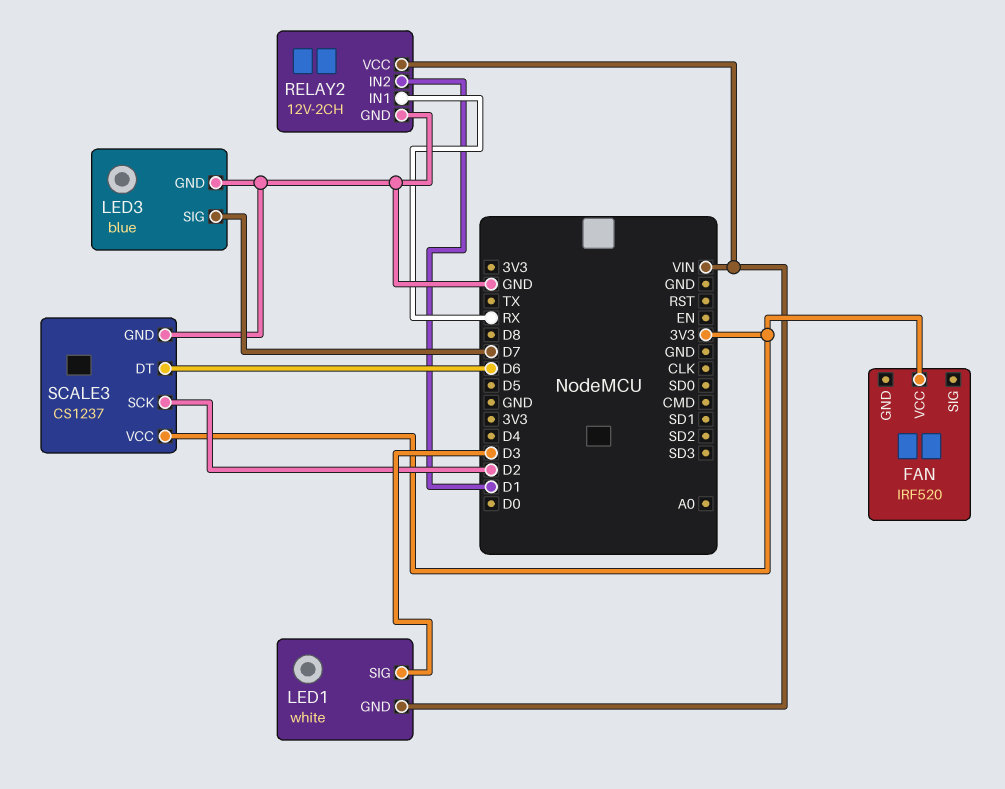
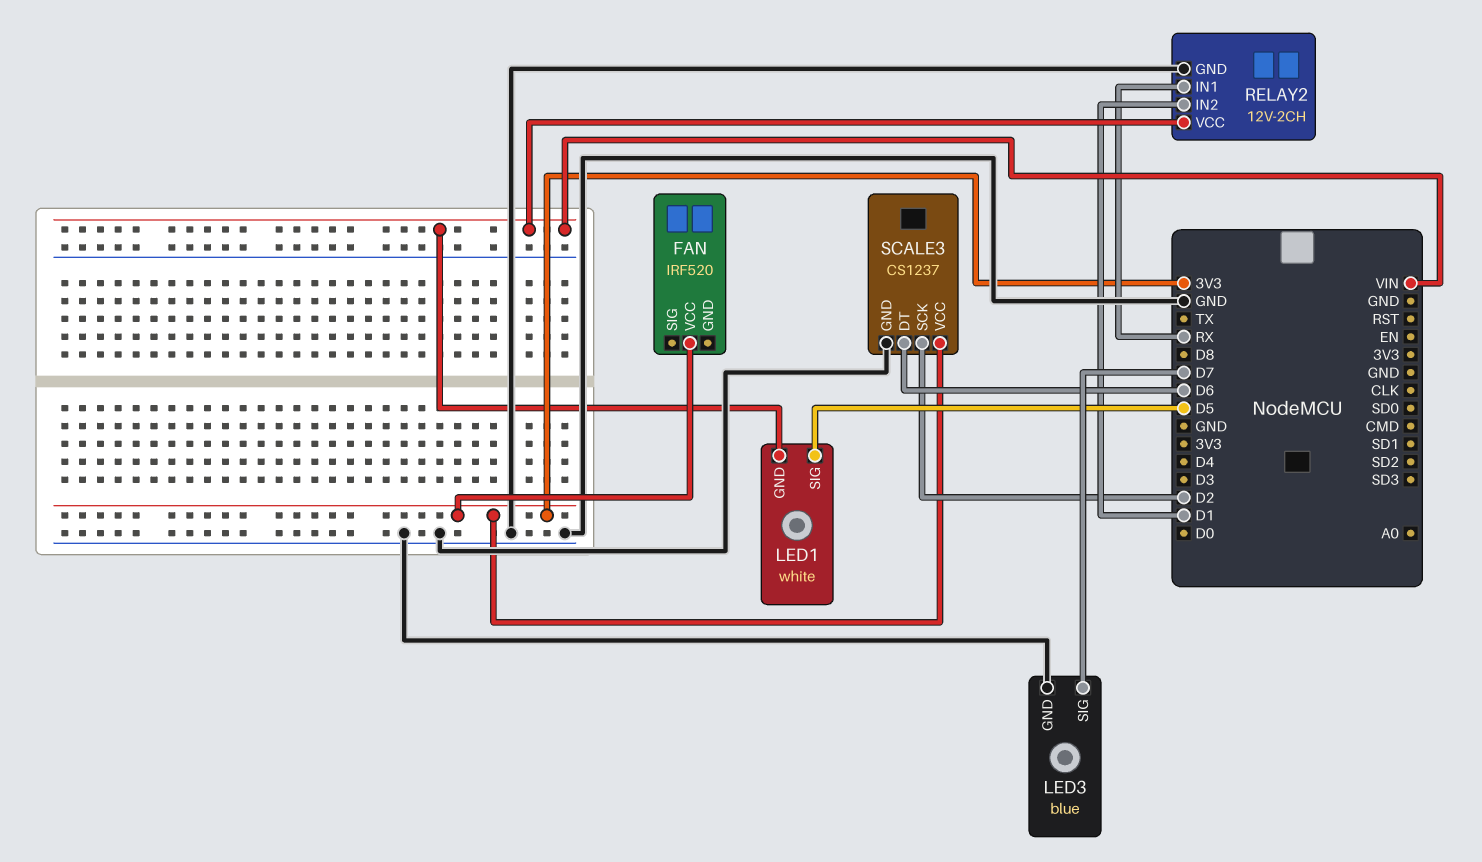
LED1 pin SIG: D3 -> D5

